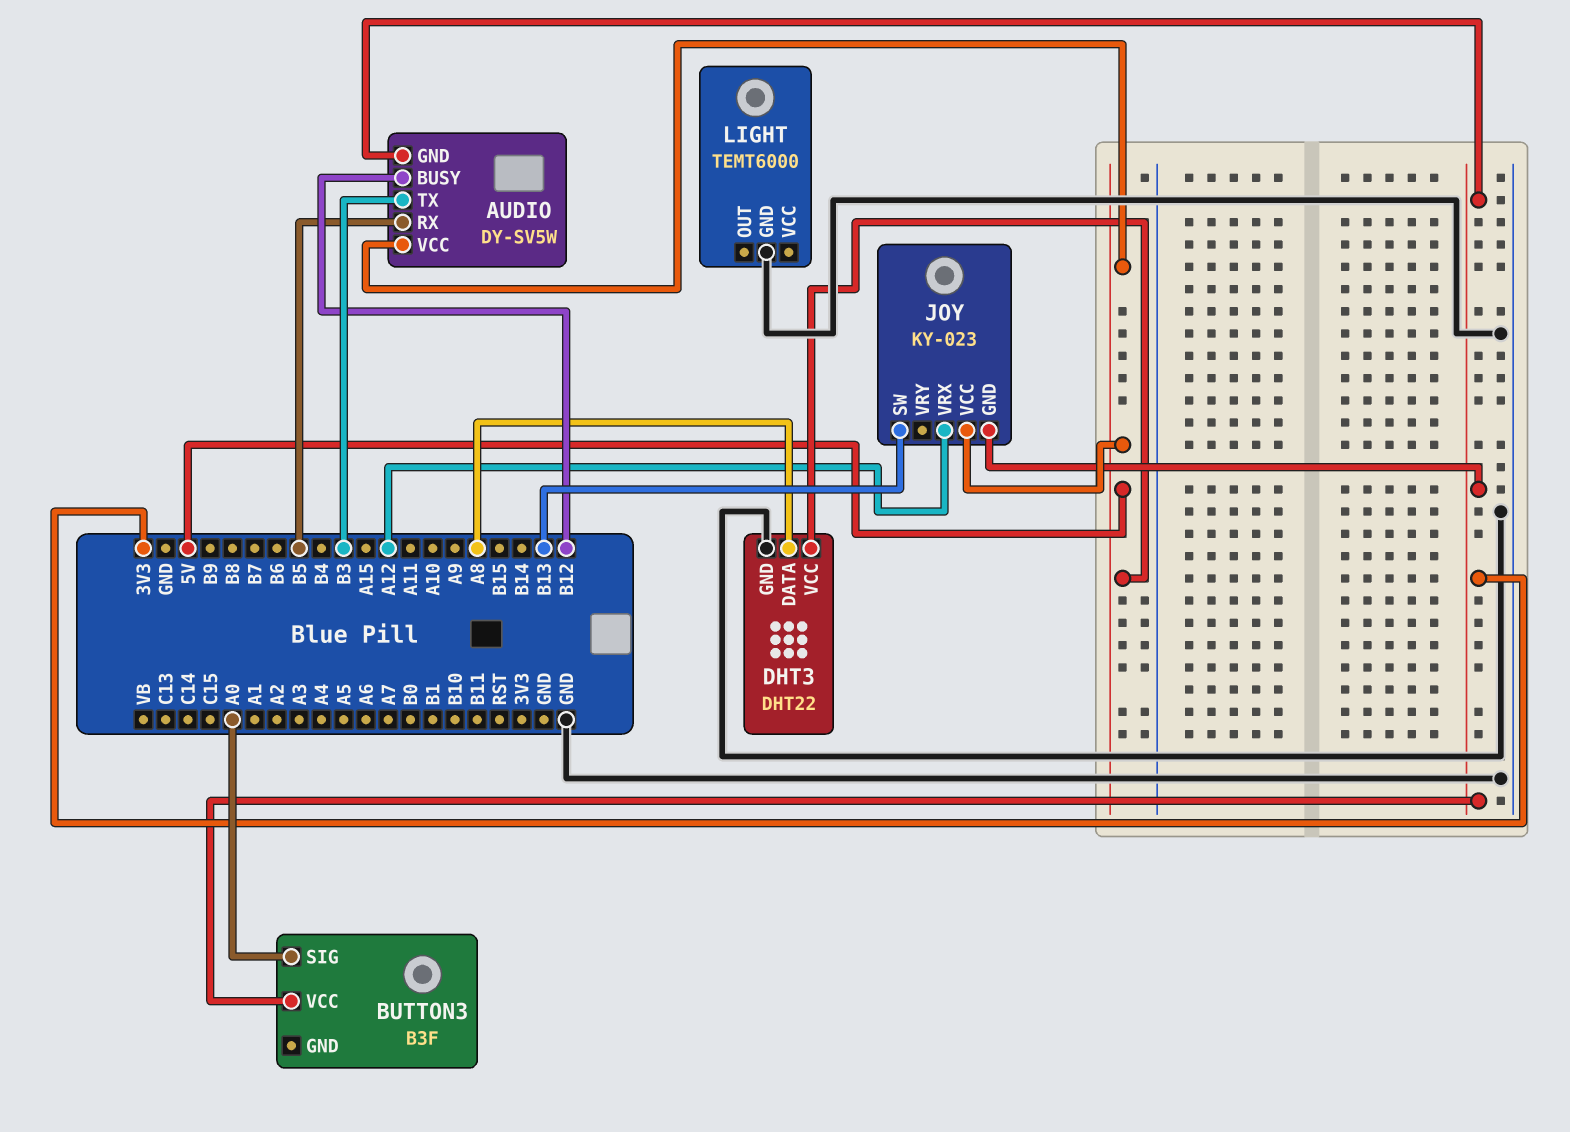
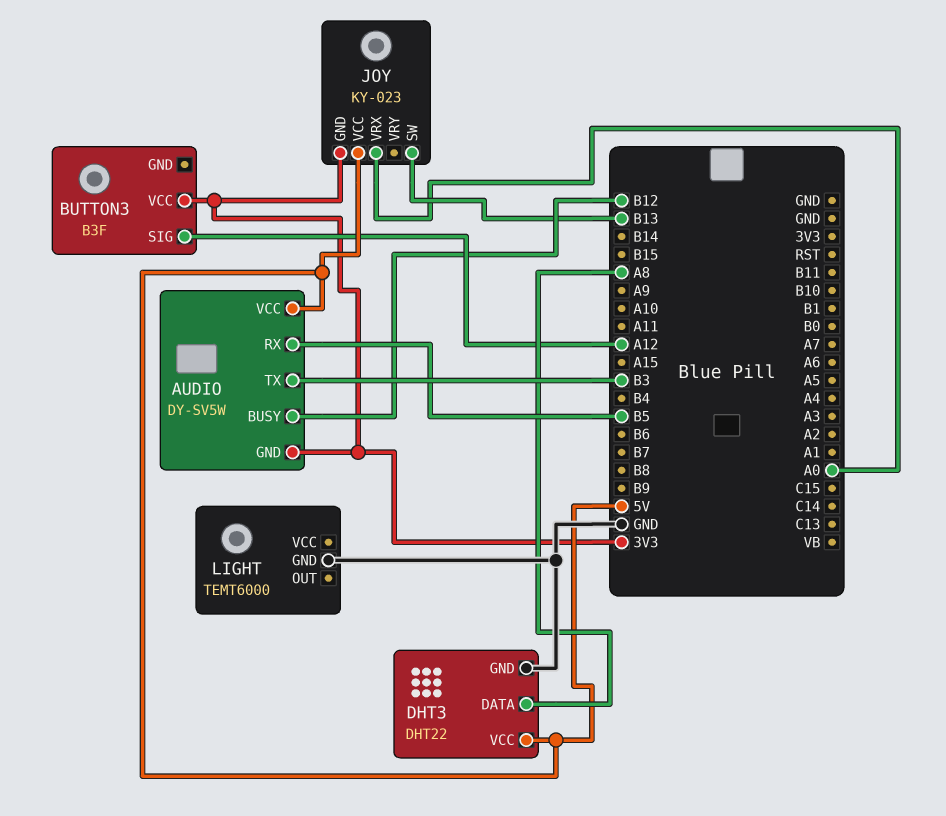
BUTTON3 pin SIG: A0 -> A12
JOY pin VRX: A12 -> A0

